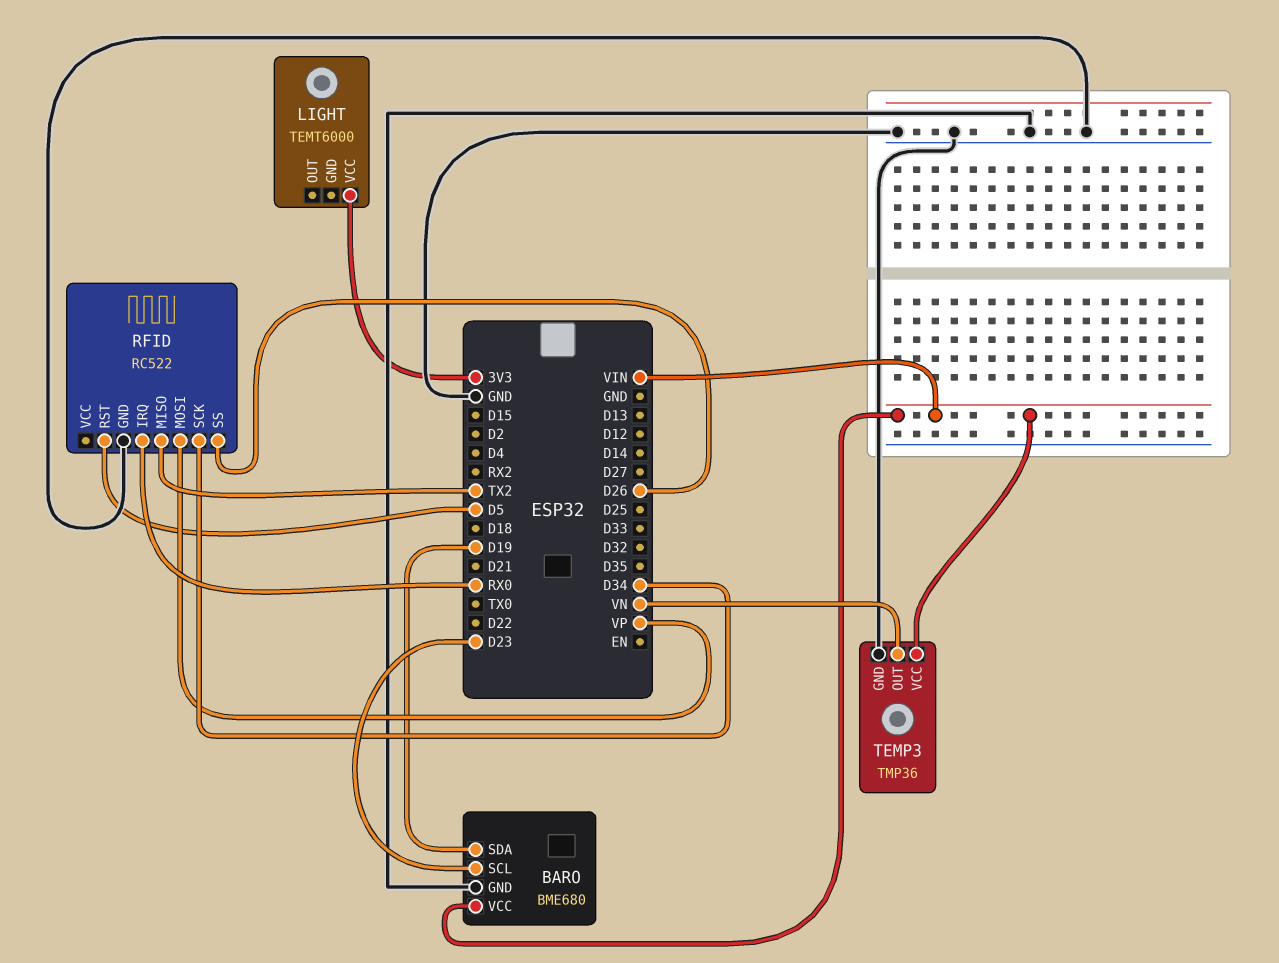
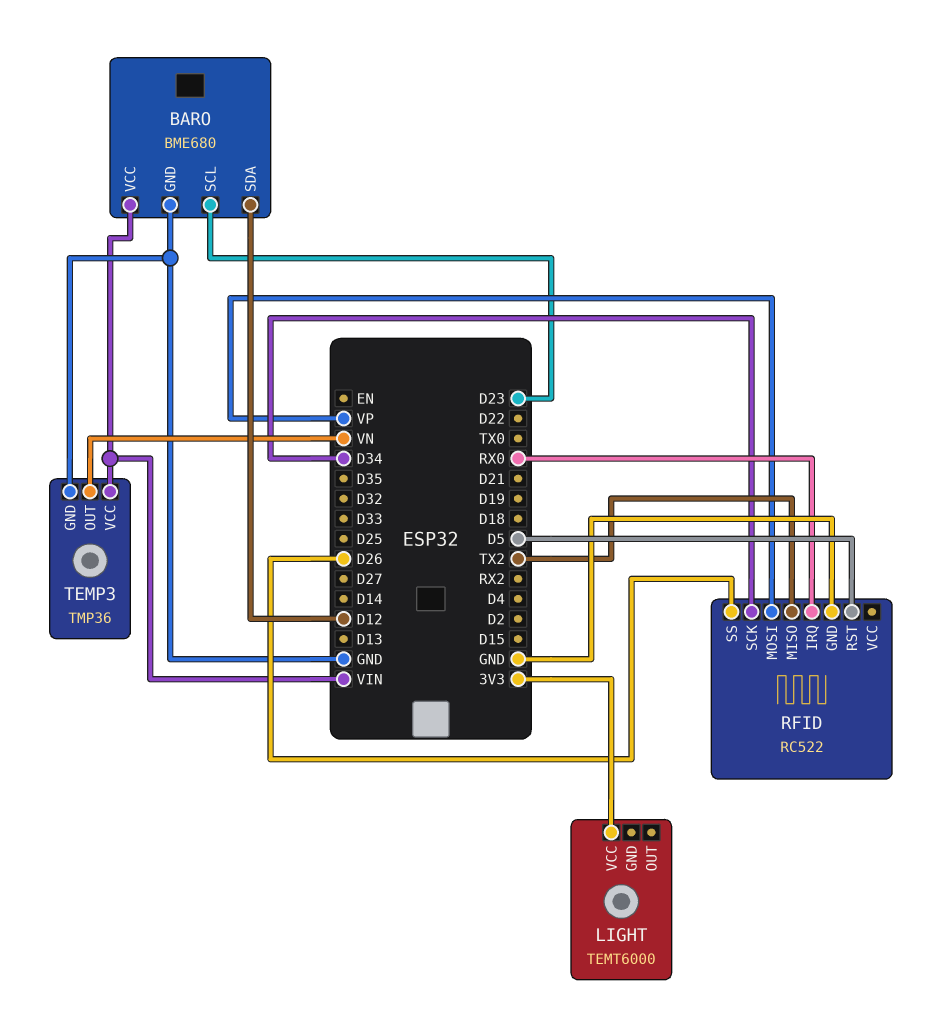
BARO pin SDA: D19 -> D12

